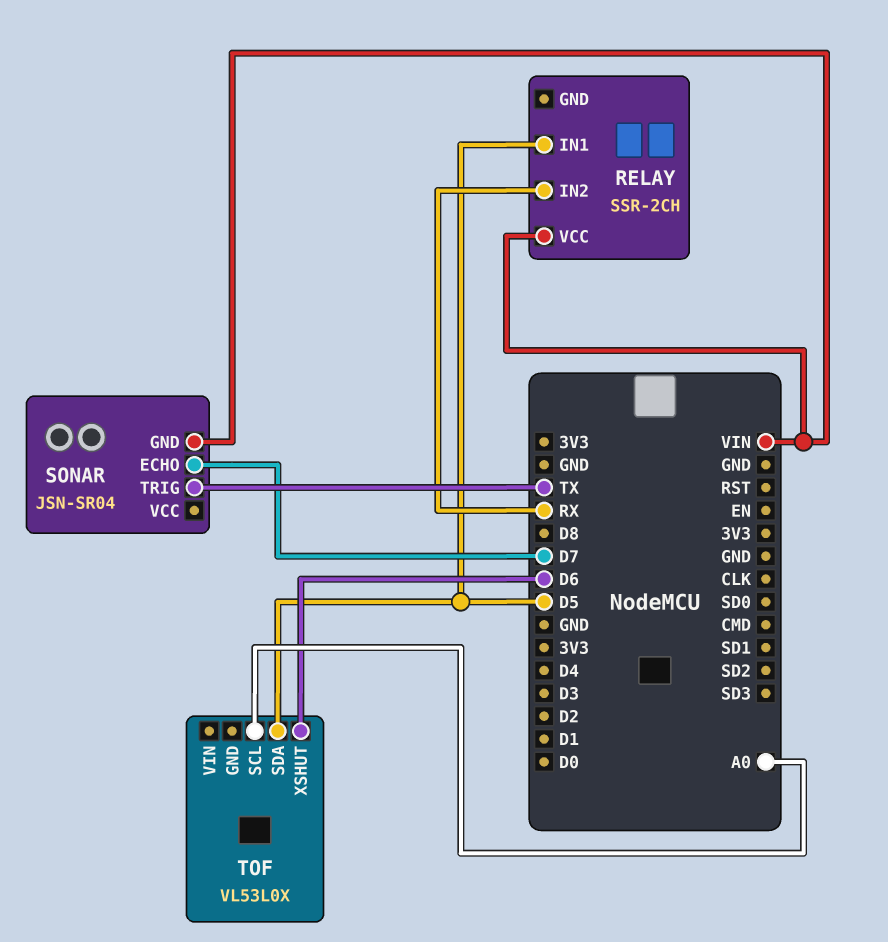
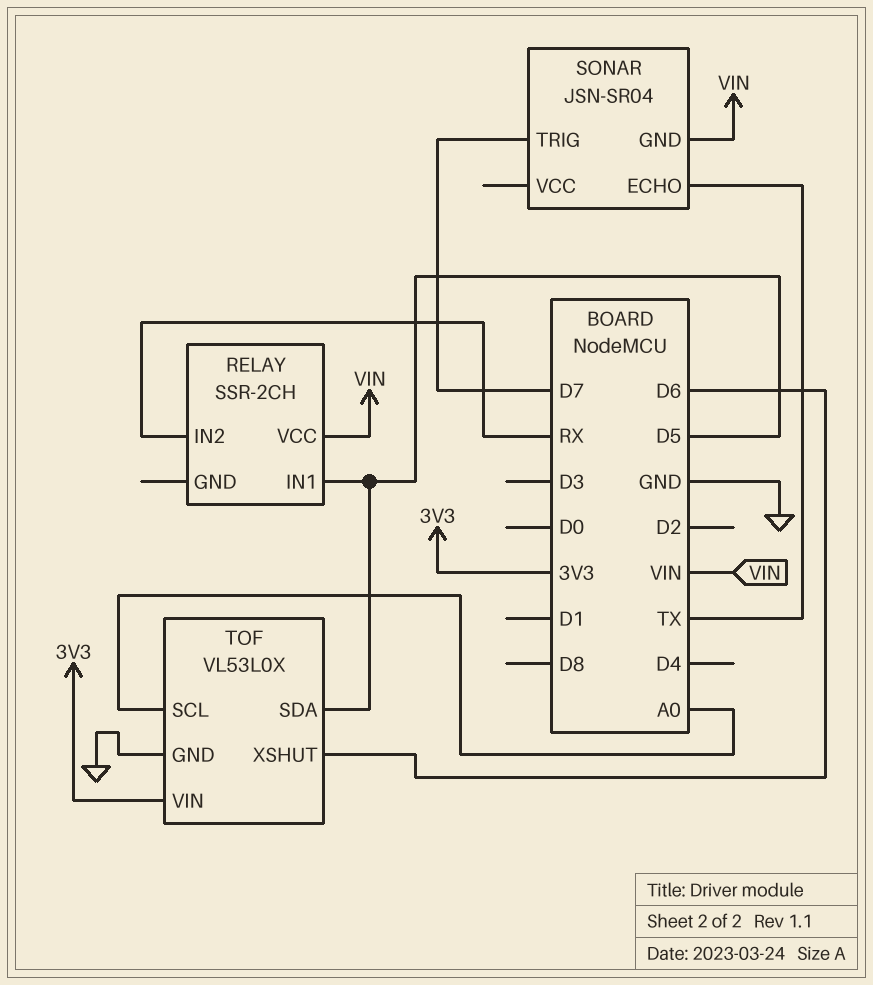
SONAR pin ECHO: D7 -> TX
SONAR pin TRIG: TX -> D7
TOF pin GND: none -> GND
TOF pin VIN: none -> 3V3

